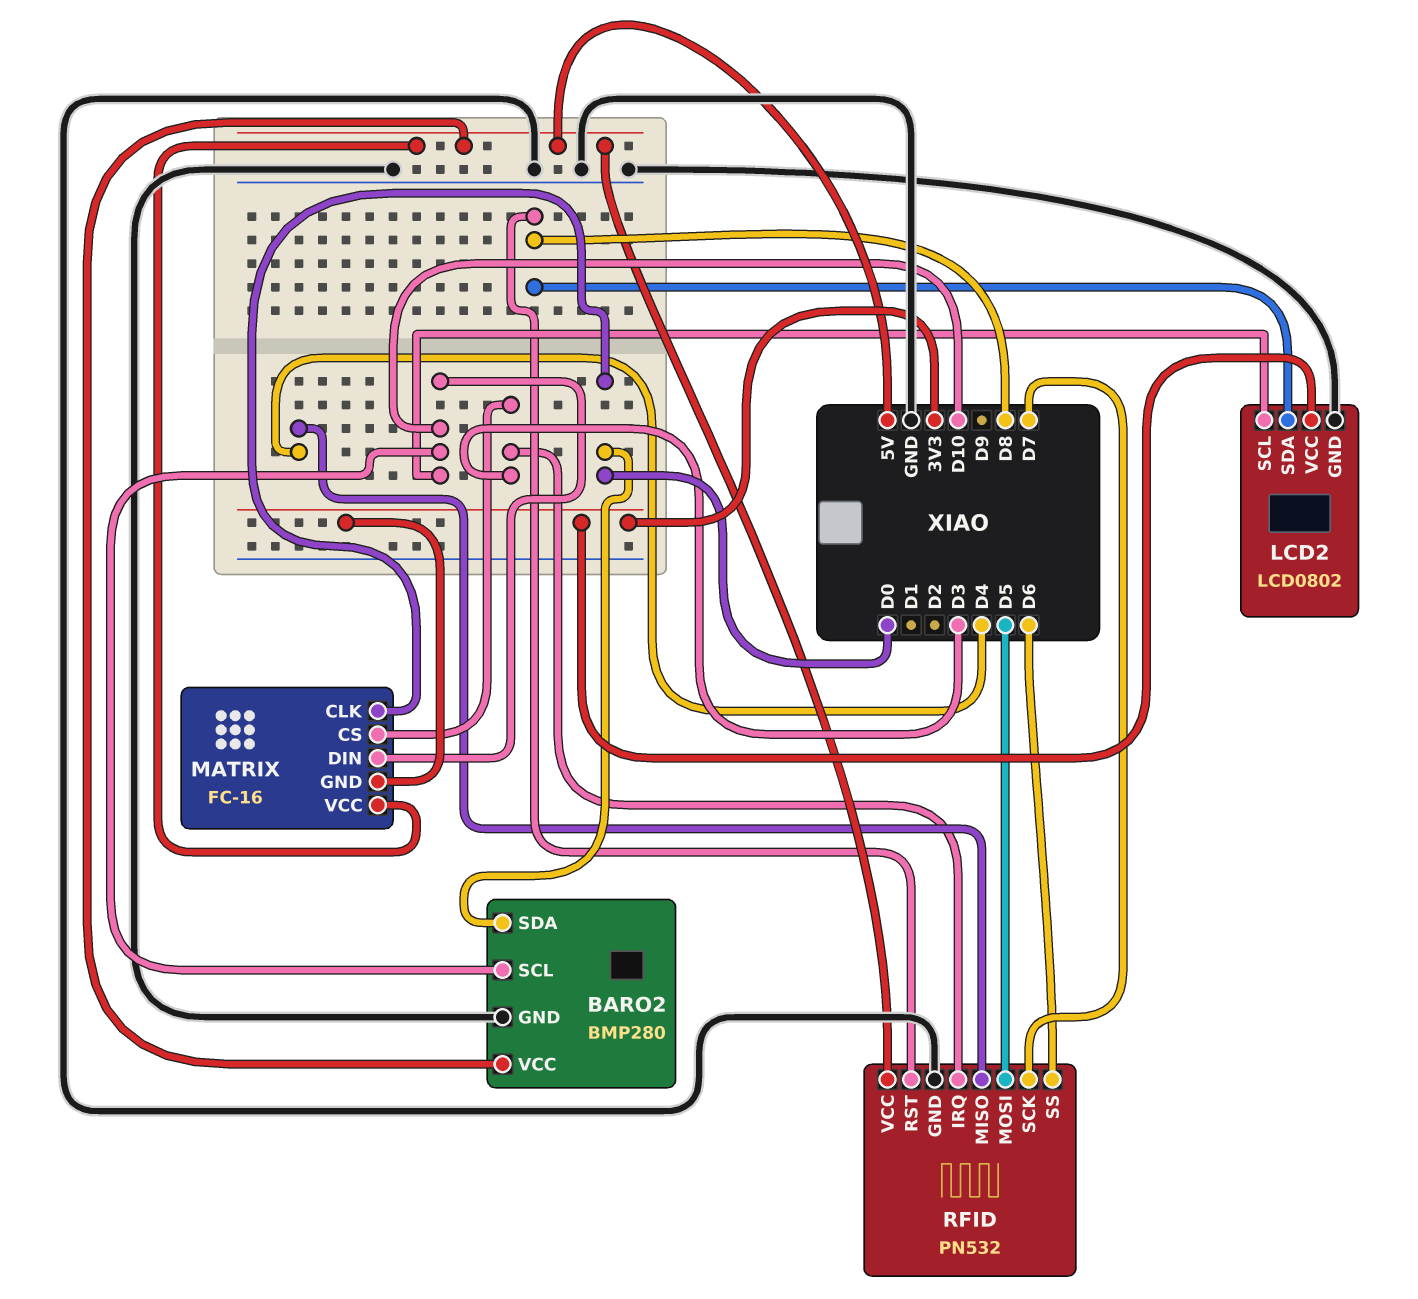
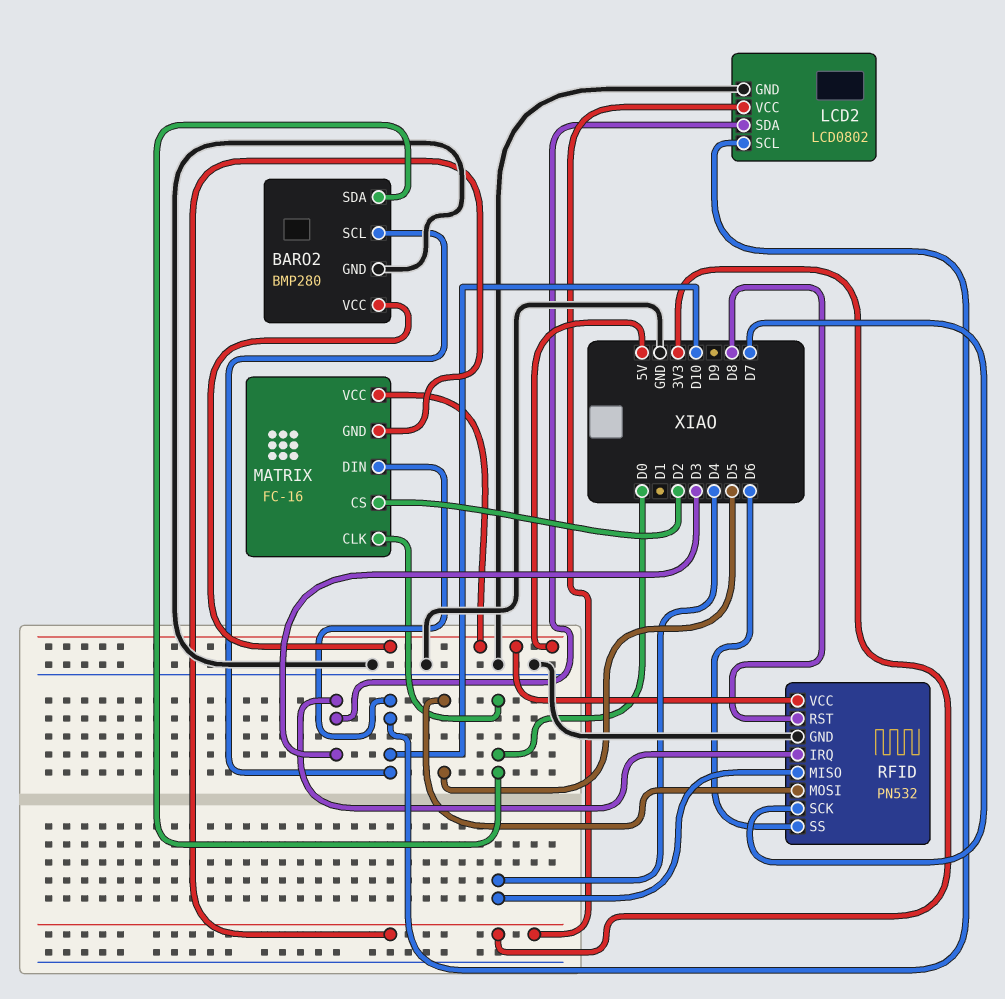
LCD2 pin SDA: D8 -> D3
MATRIX pin CS: D3 -> D2

